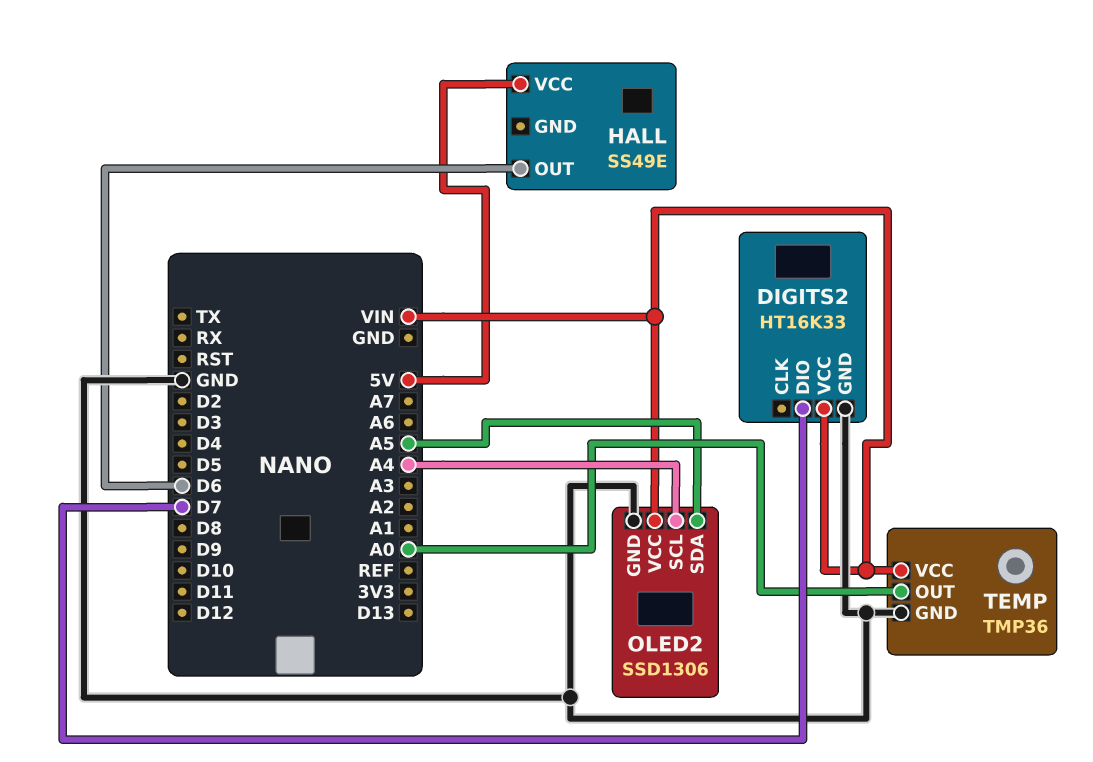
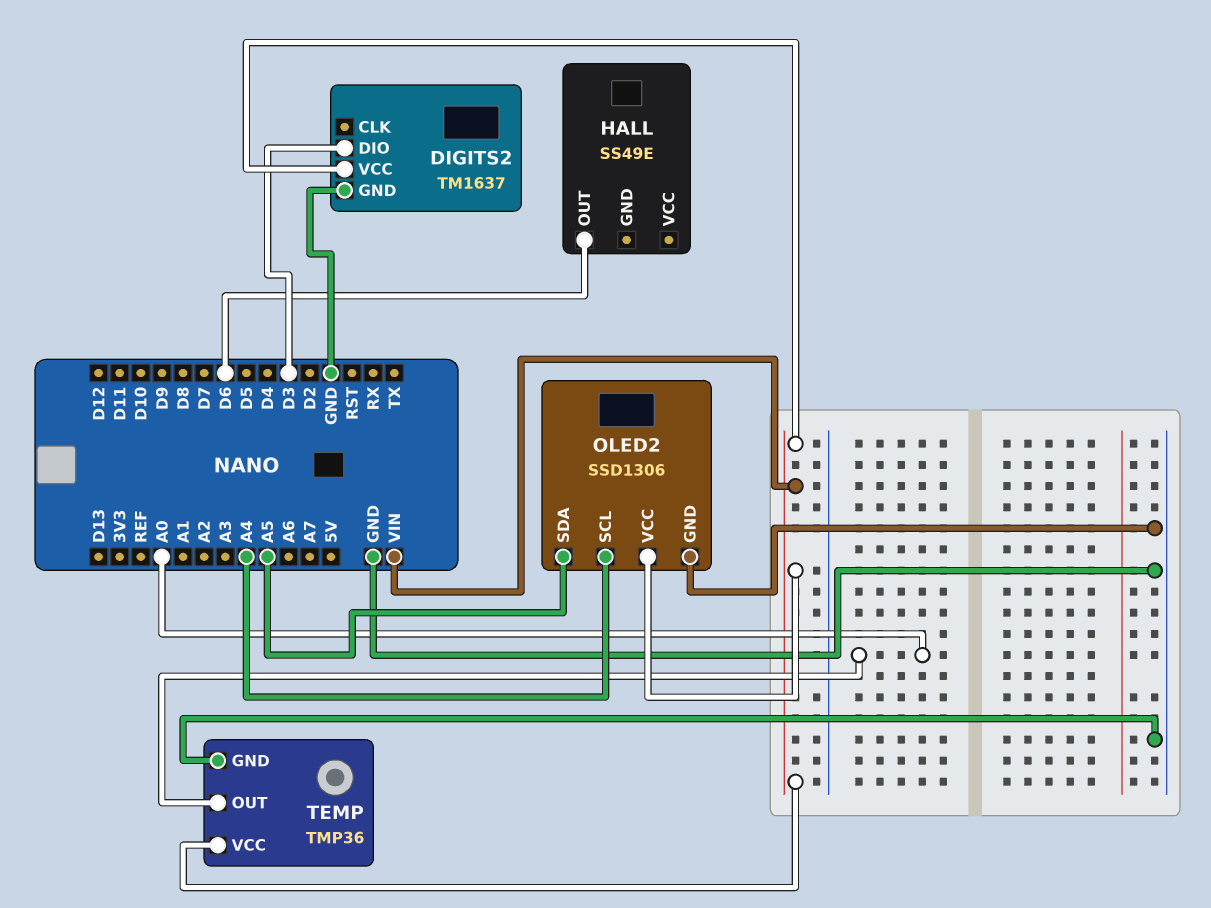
DIGITS2: HT16K33 -> TM1637
DIGITS2 pin DIO: D7 -> D3
HALL pin VCC: 5V -> none

